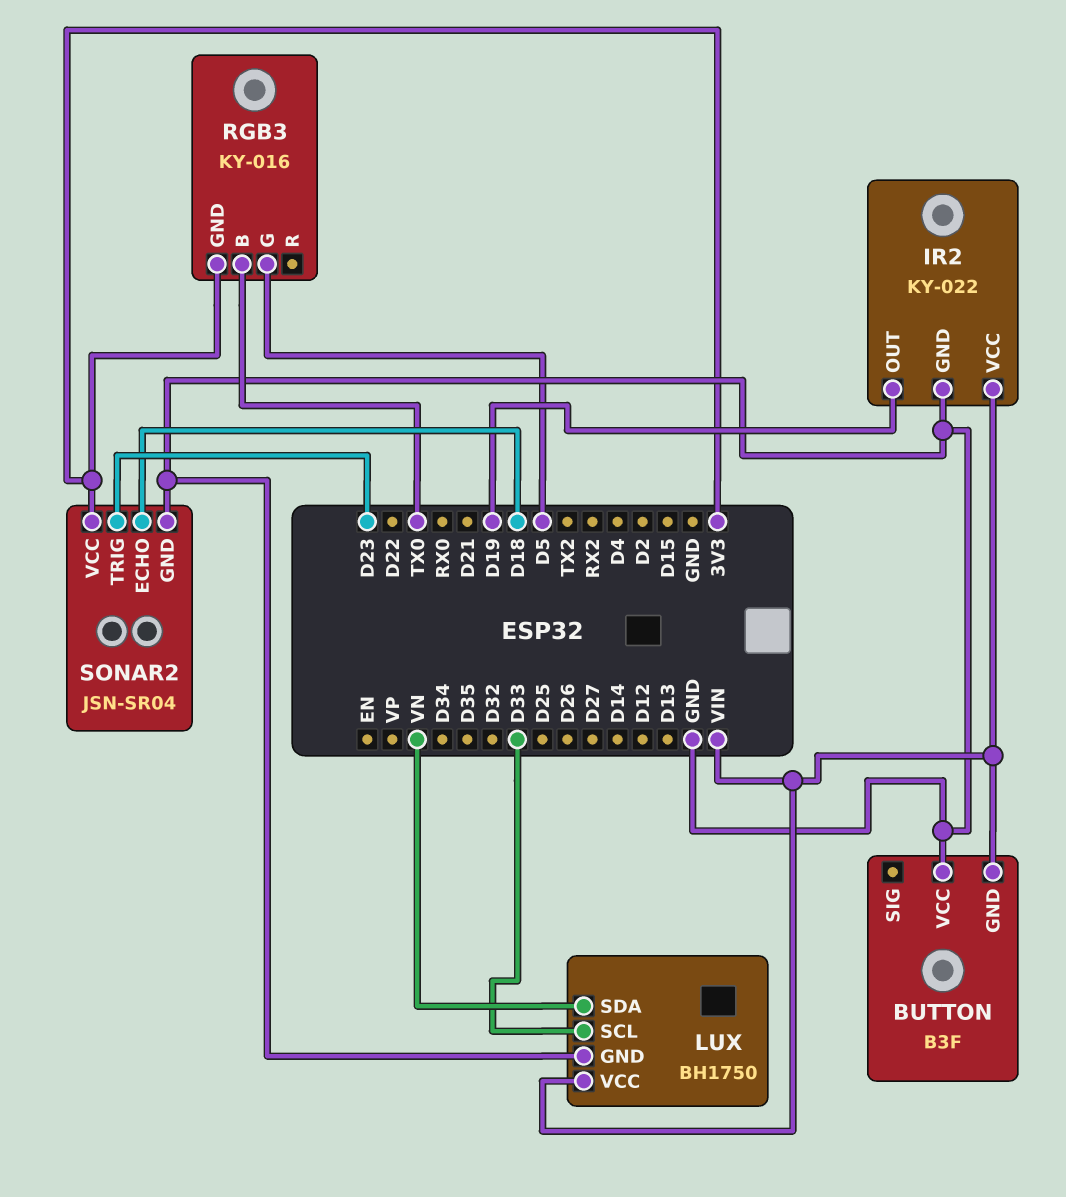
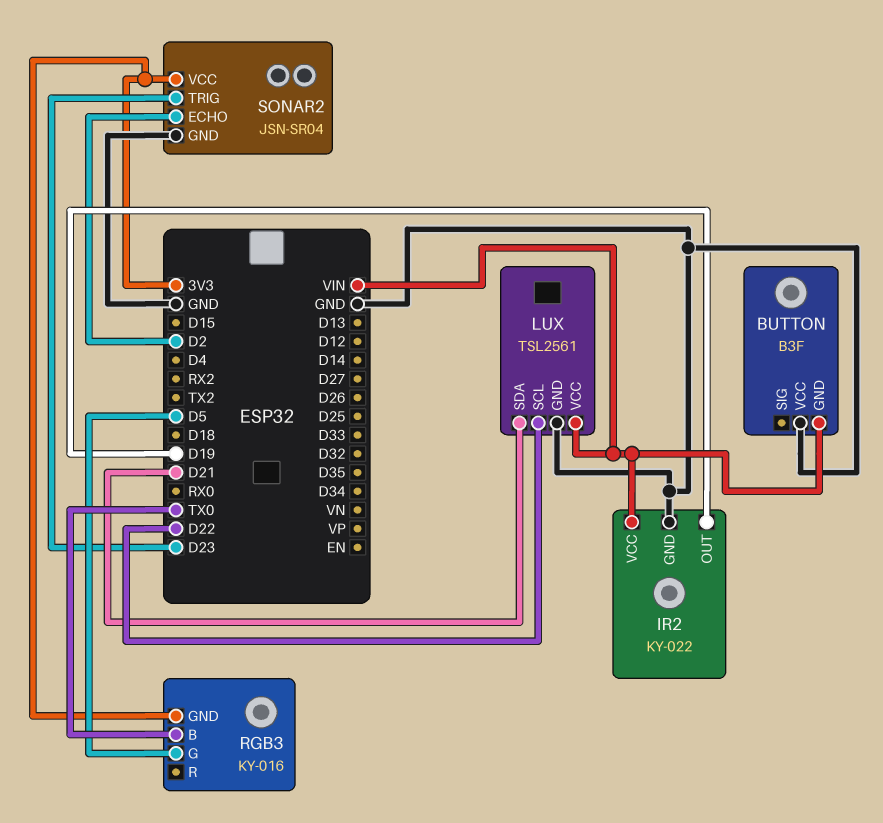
LUX: BH1750 -> TSL2561
LUX pin SCL: D33 -> D22
LUX pin SDA: VN -> D21
SONAR2 pin ECHO: D18 -> D2

